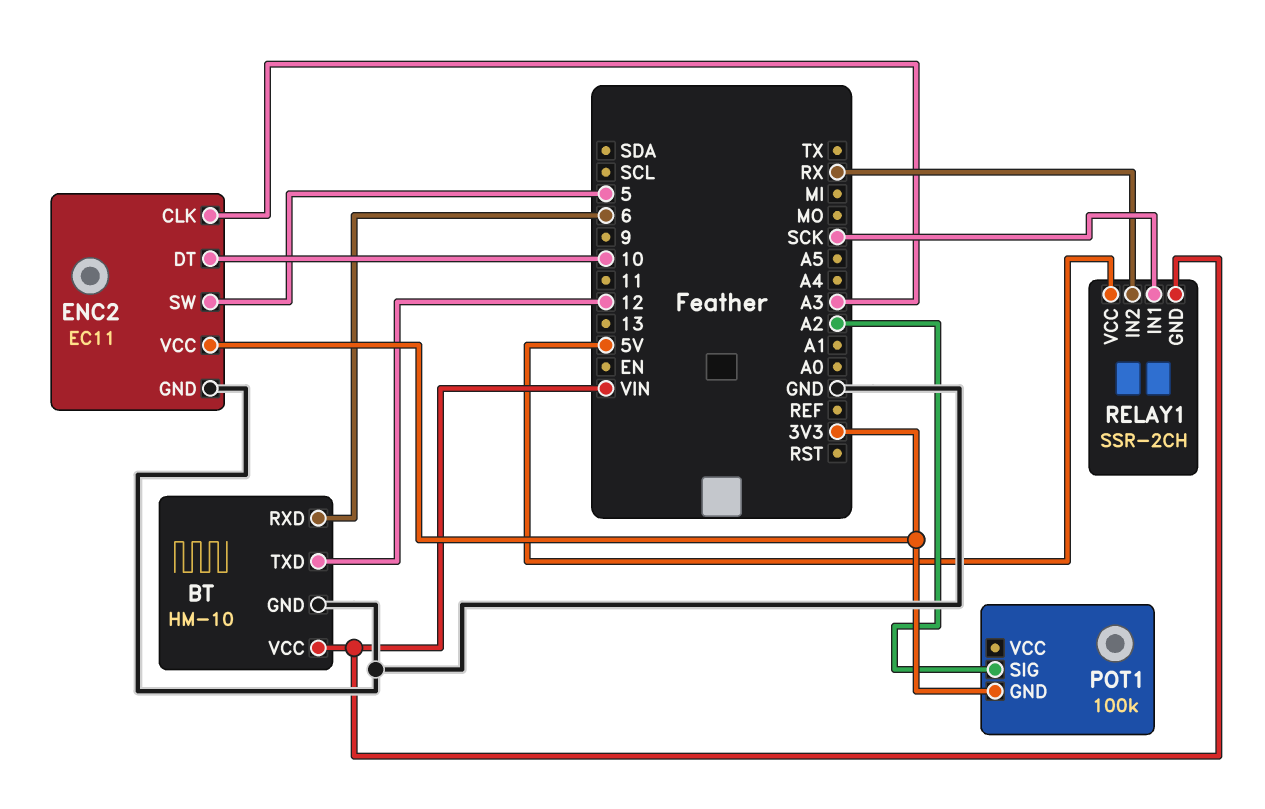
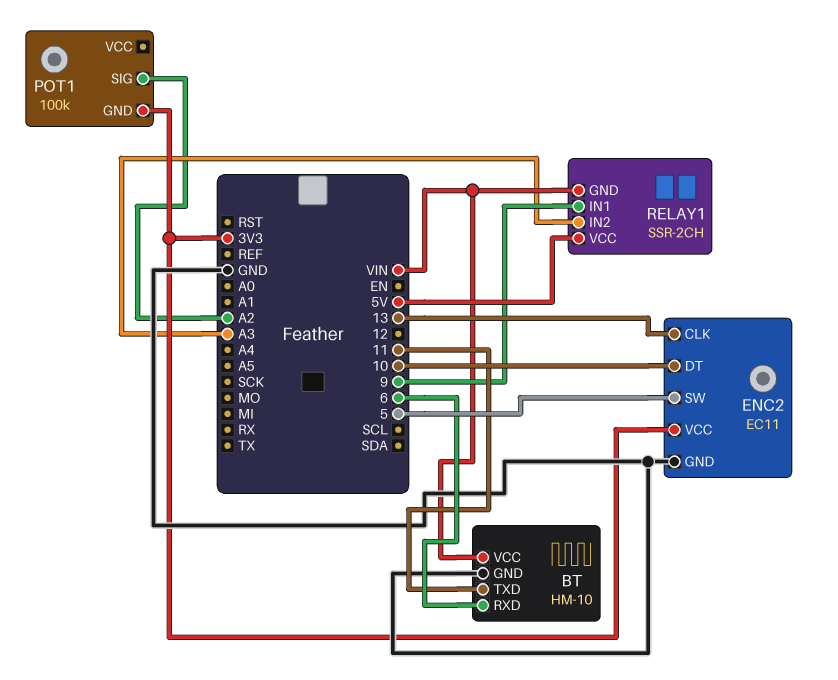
BT pin TXD: 12 -> 11
ENC2 pin CLK: A3 -> 13
RELAY1 pin IN1: SCK -> 9
RELAY1 pin IN2: RX -> A3

